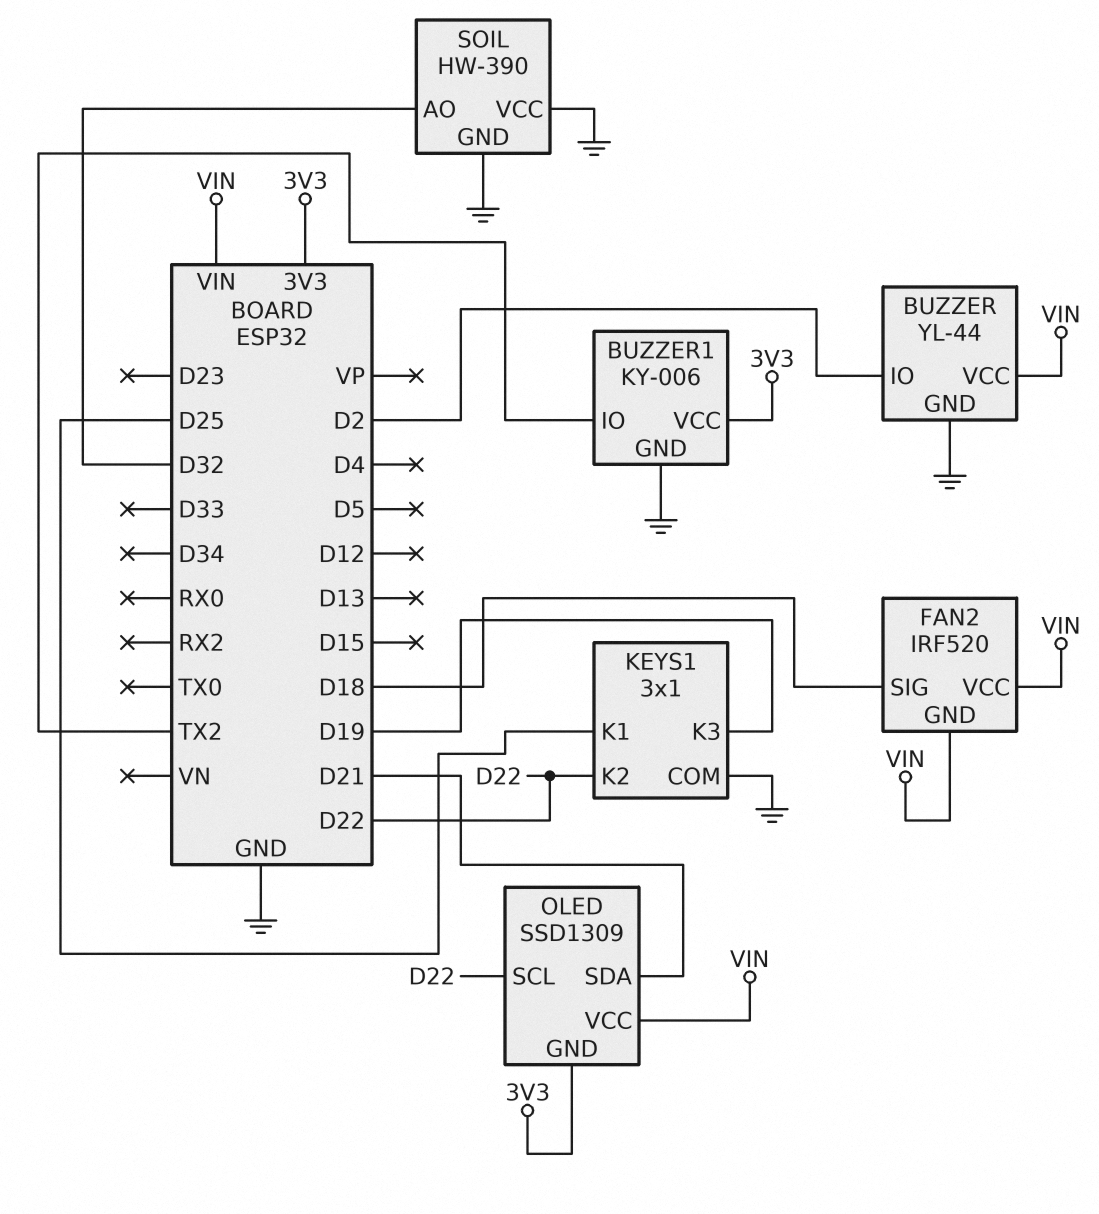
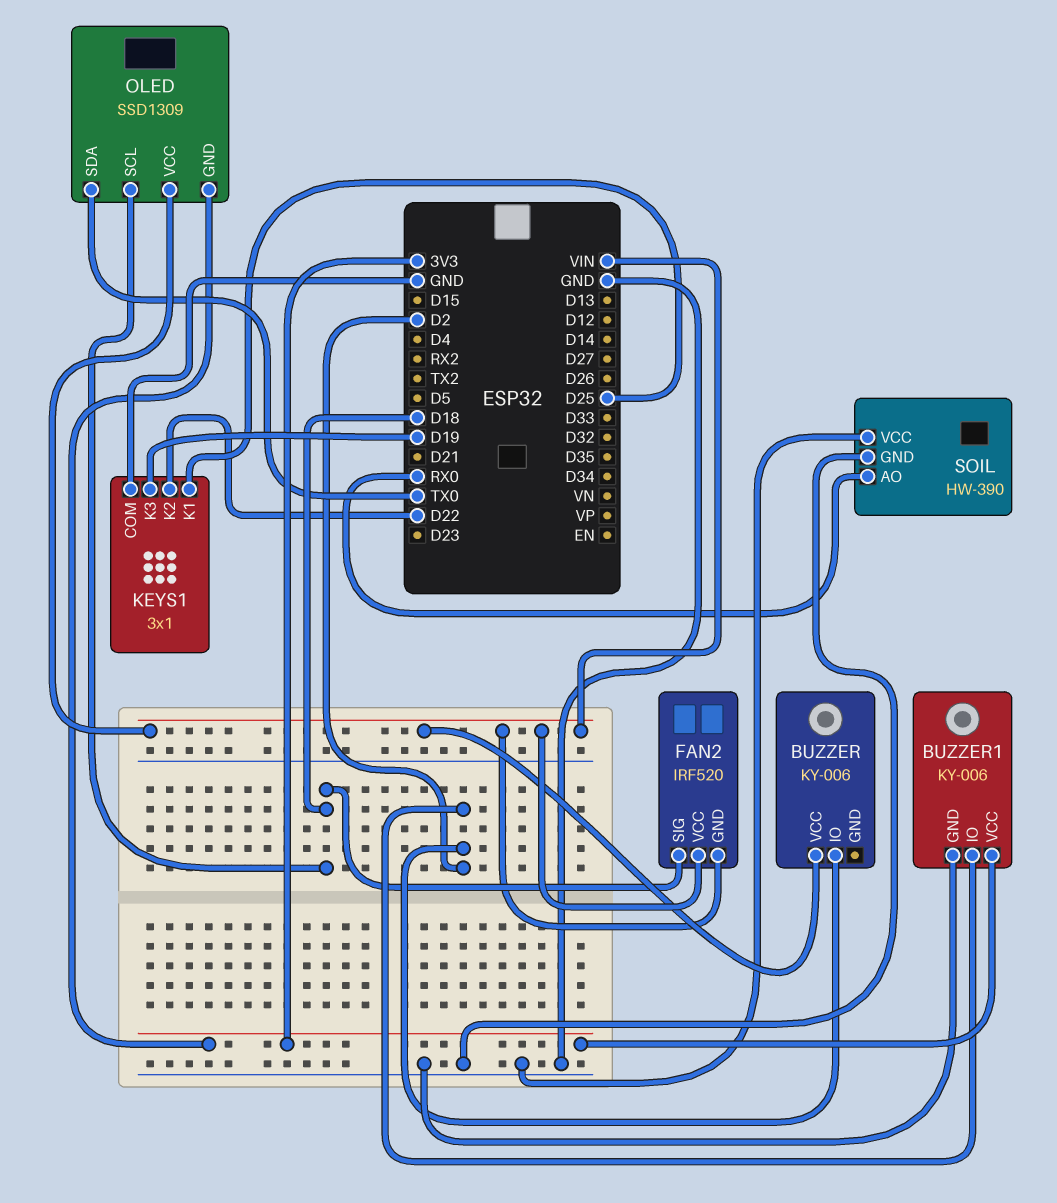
BUZZER: YL-44 -> KY-006
BUZZER pin GND: GND -> none
BUZZER1 pin IO: TX2 -> D2
OLED pin SCL: D22 -> D18
OLED pin SDA: D21 -> TX0
SOIL pin AO: D32 -> RX0

